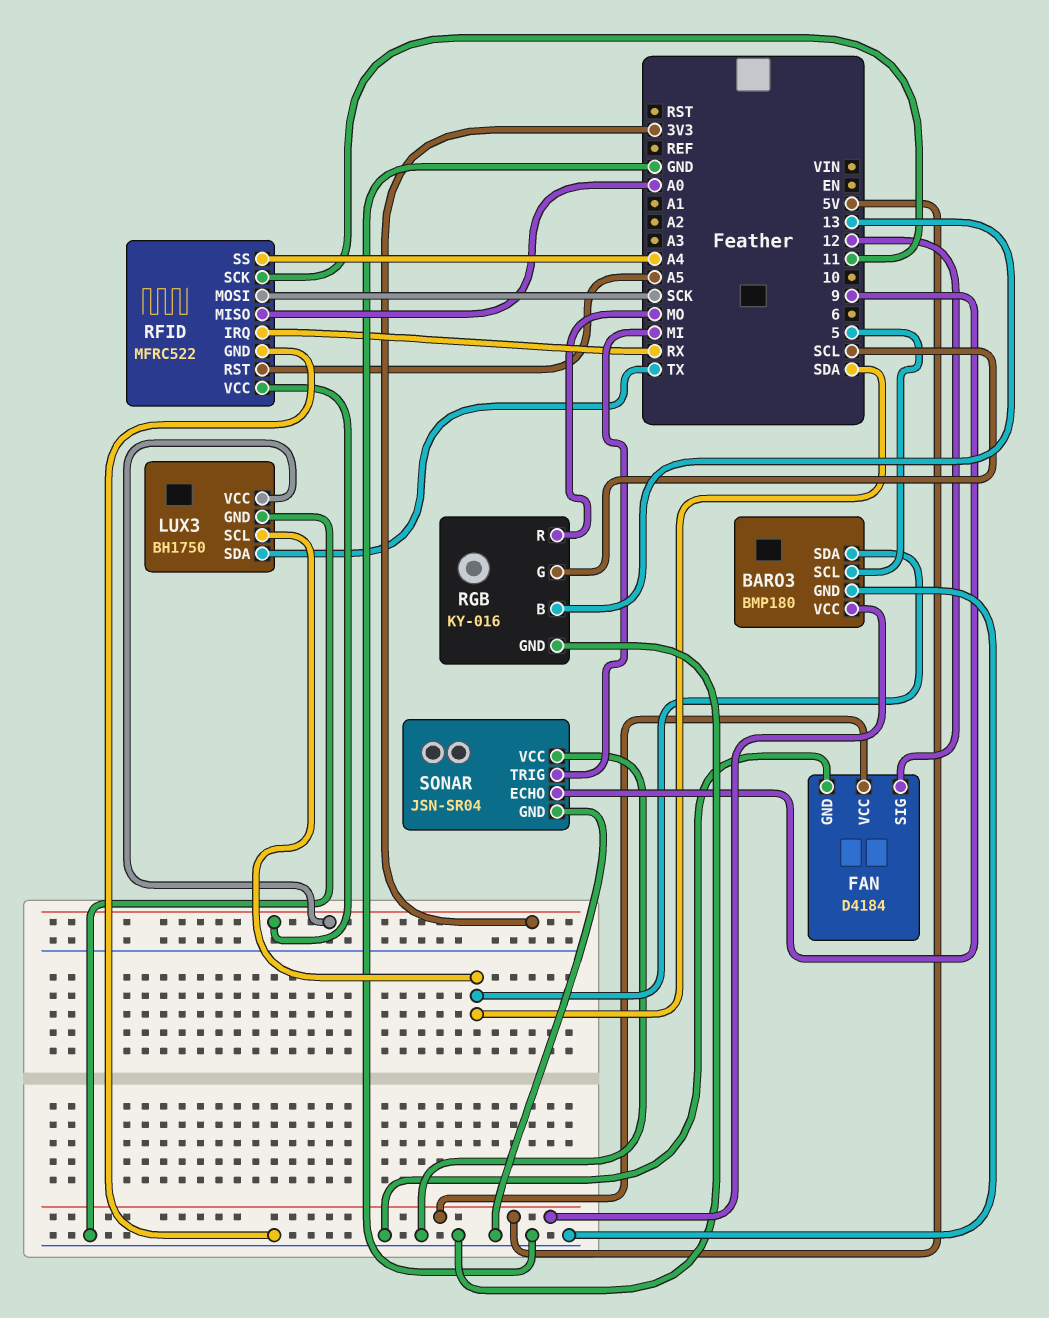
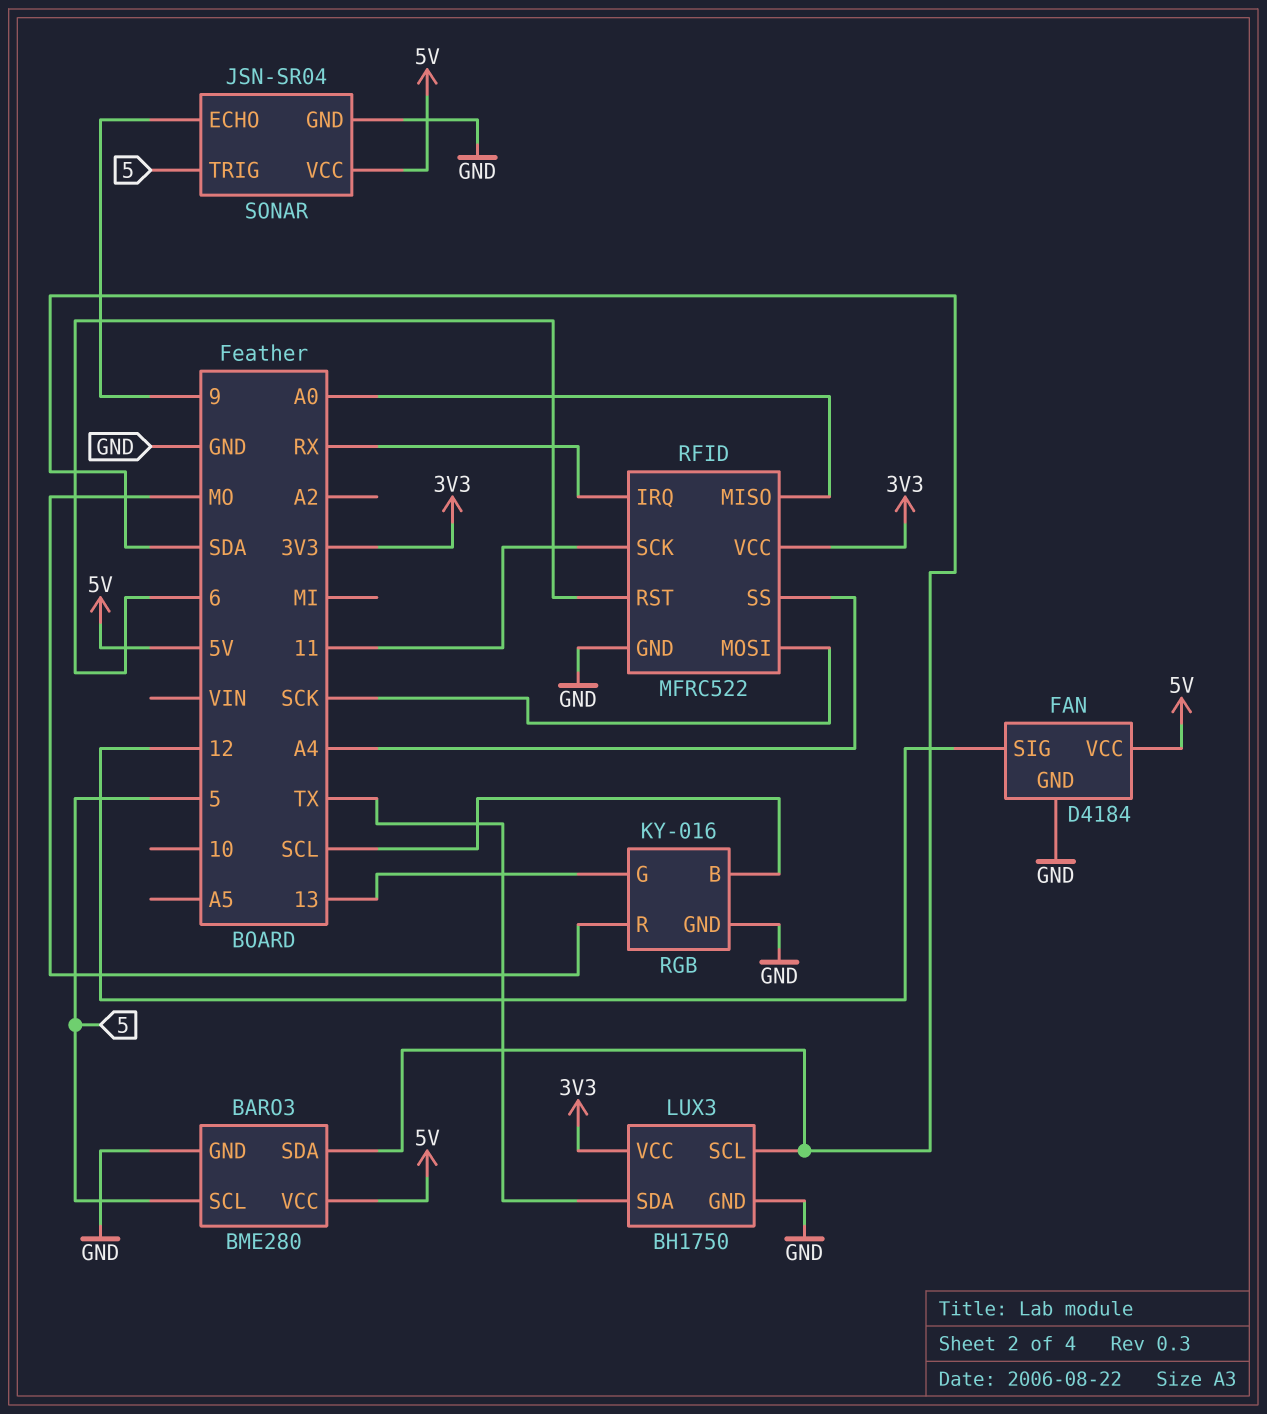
BARO3: BMP180 -> BME280
RFID pin RST: A5 -> 6
RGB pin B: 13 -> SCL
RGB pin G: SCL -> 13
SONAR pin TRIG: MI -> 5
SONAR pin VCC: GND -> 5V

